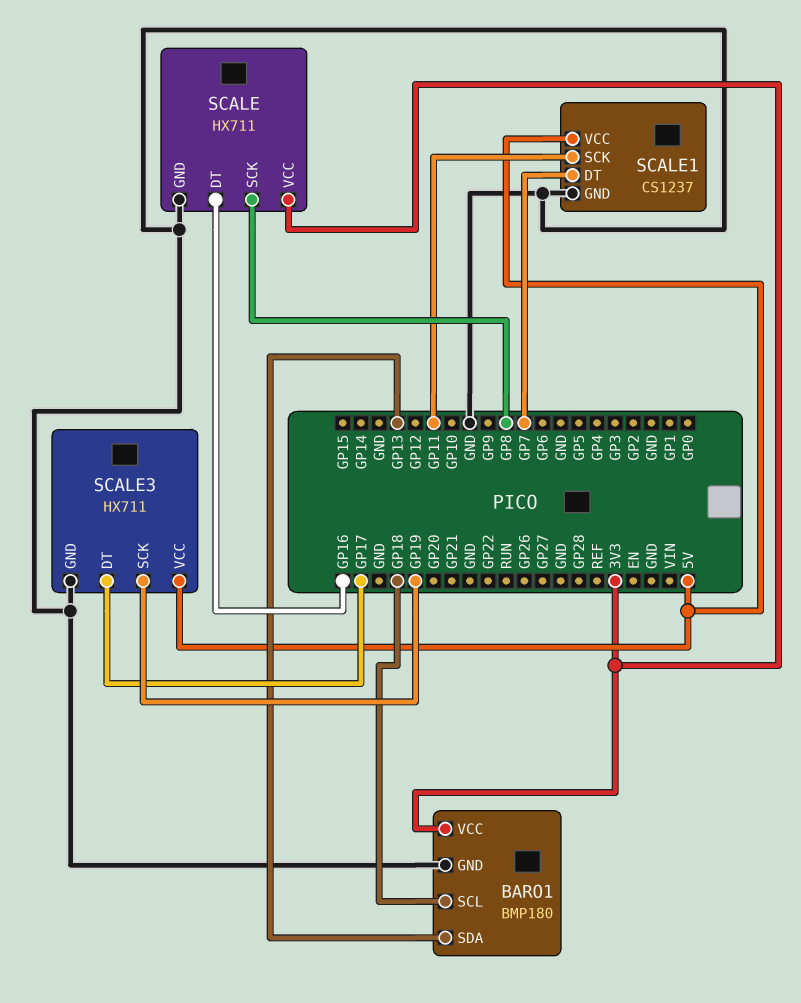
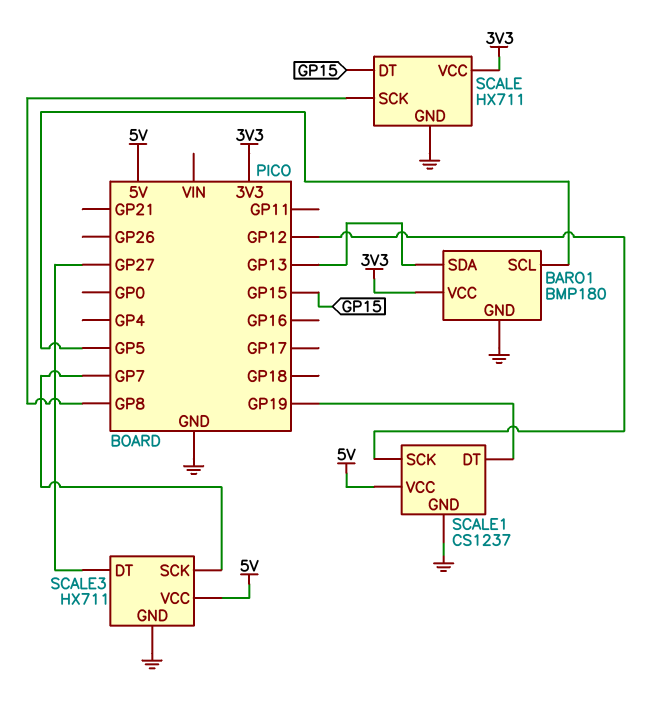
BARO1 pin SCL: GP18 -> GP5
SCALE pin DT: GP16 -> GP15
SCALE1 pin DT: GP7 -> GP19
SCALE1 pin SCK: GP11 -> GP12
SCALE3 pin DT: GP17 -> GP27
SCALE3 pin SCK: GP19 -> GP7

